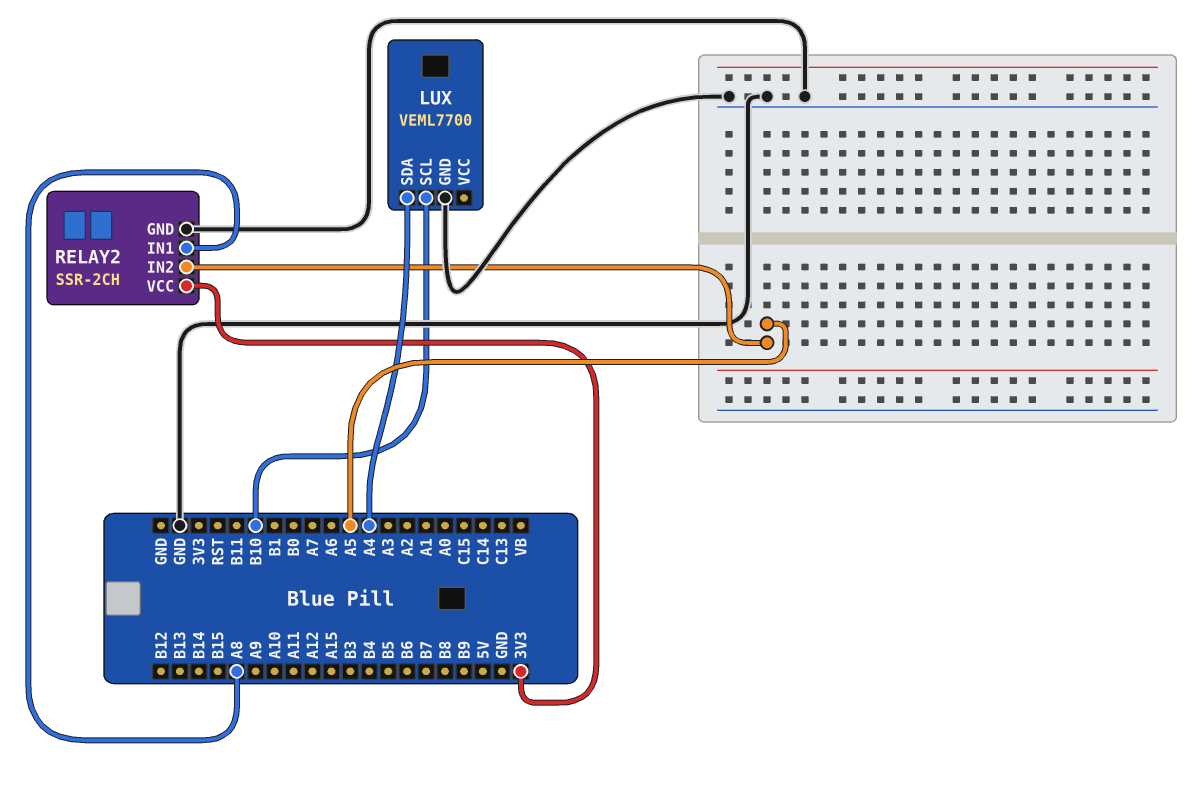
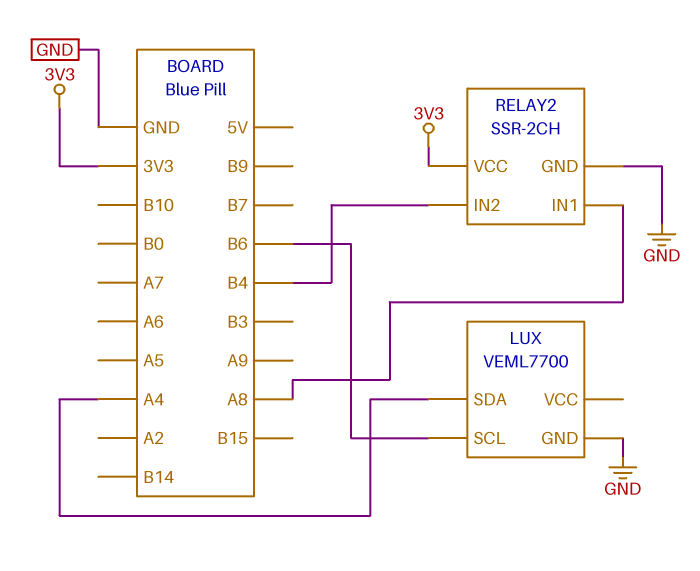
LUX pin SCL: B10 -> B6
RELAY2 pin IN2: A5 -> B4

